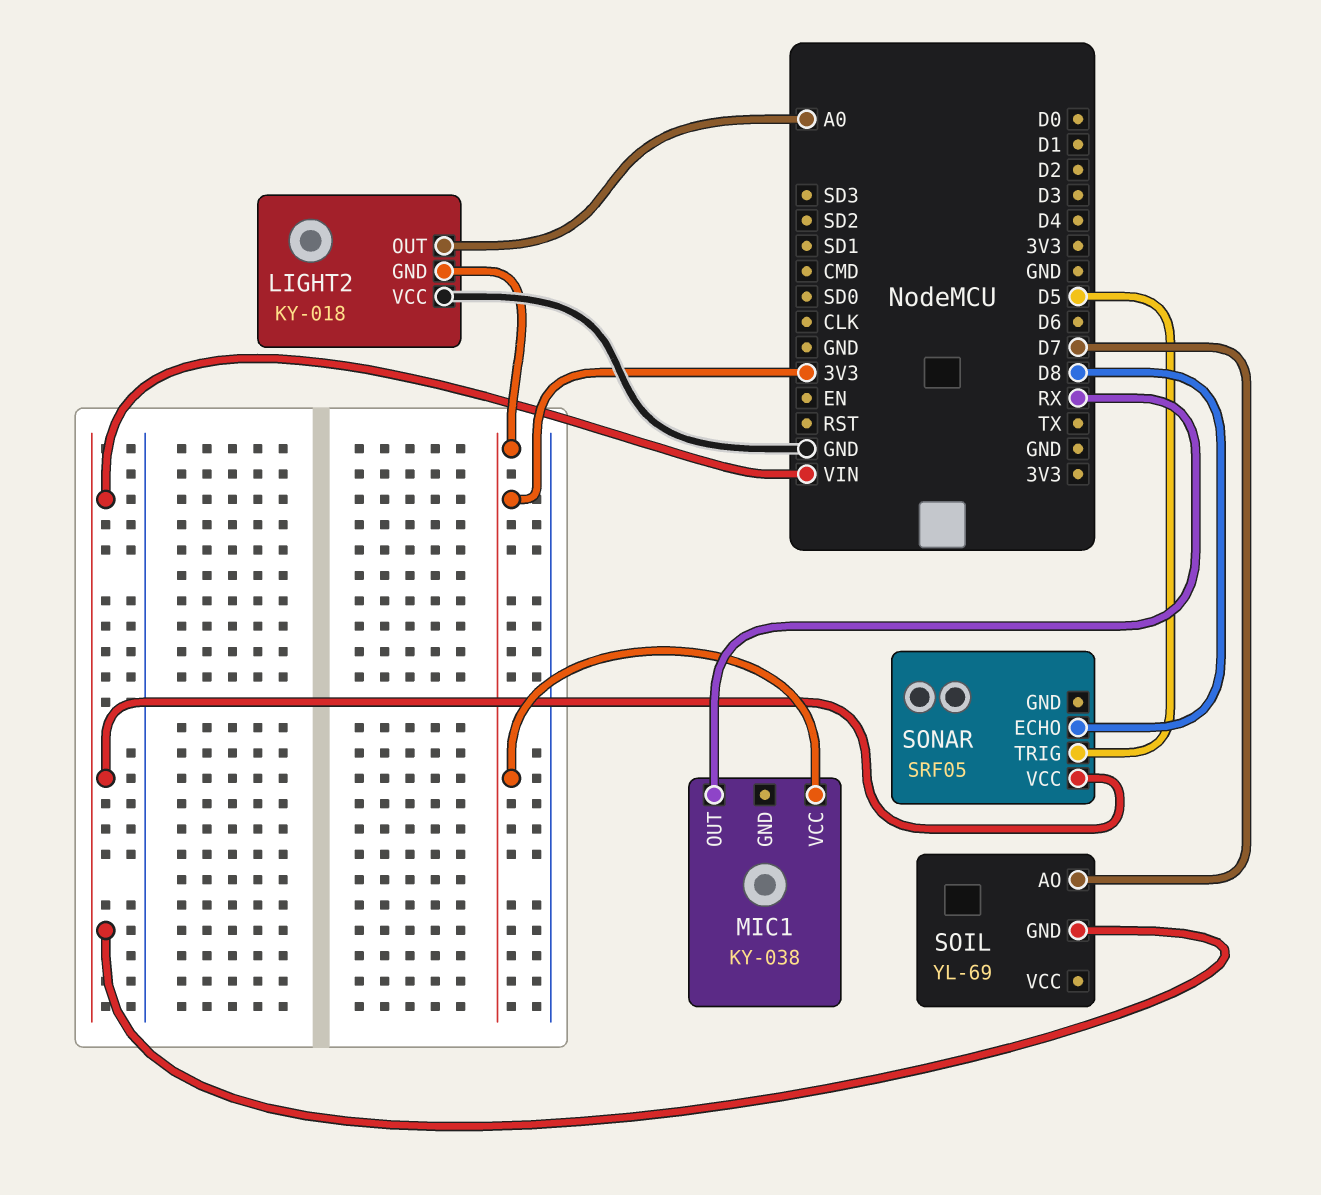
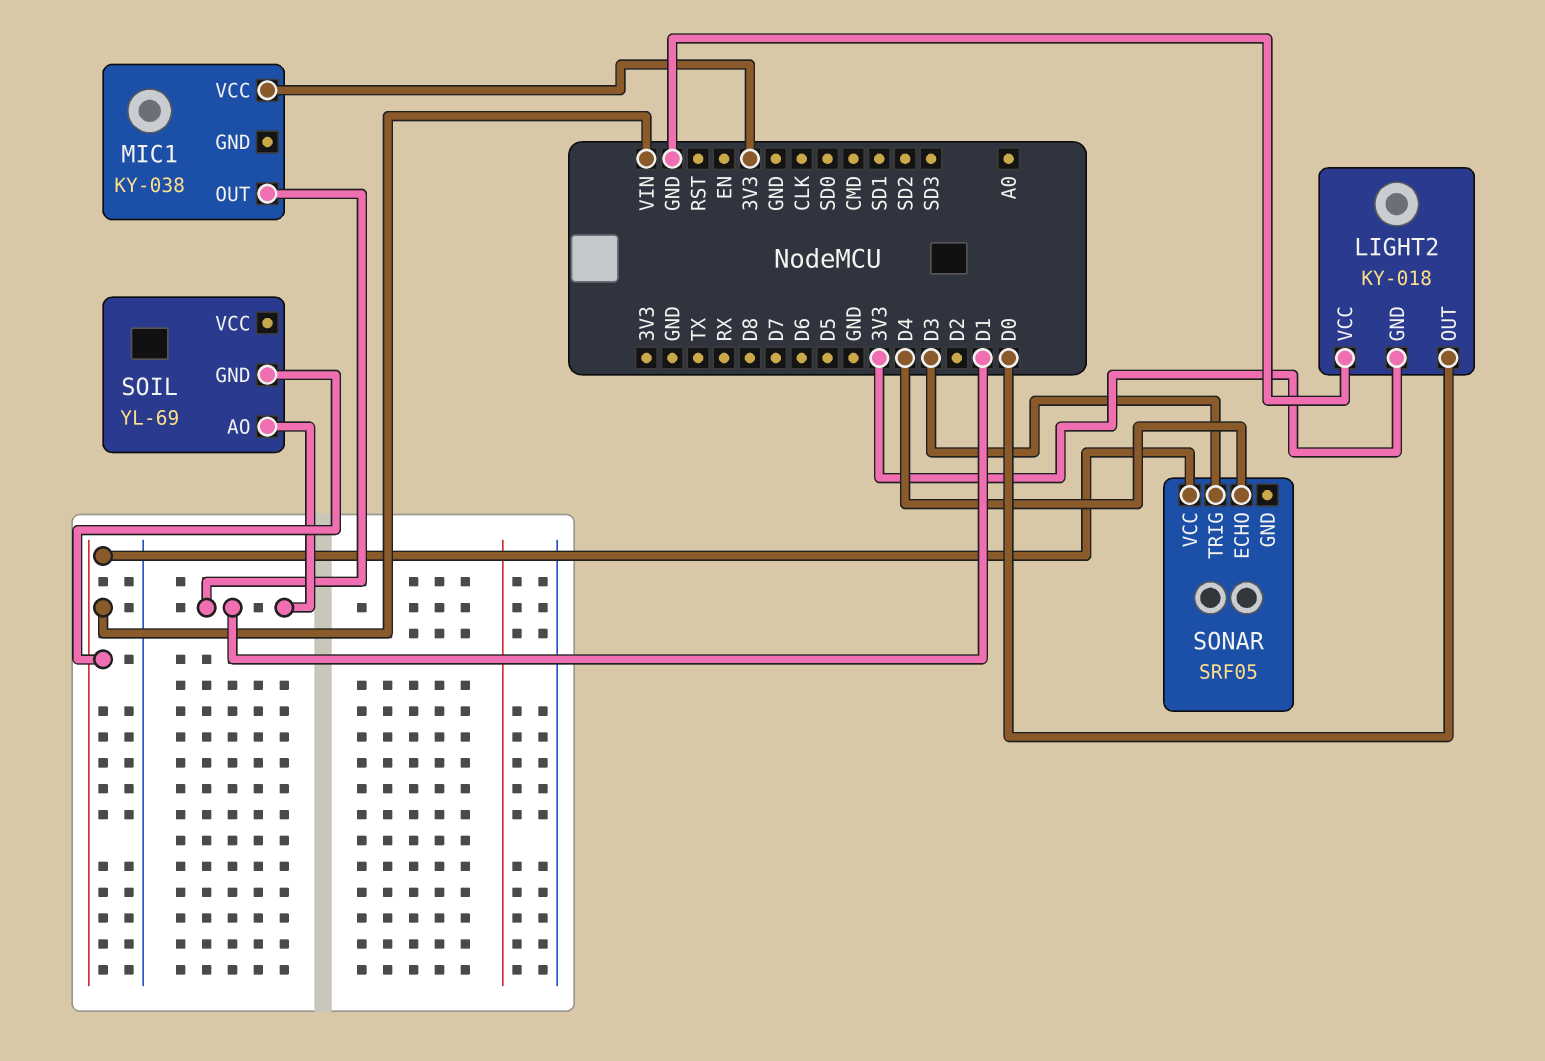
LIGHT2 pin OUT: A0 -> D0
MIC1 pin OUT: RX -> D1
SOIL pin AO: D7 -> D1
SONAR pin ECHO: D8 -> D4
SONAR pin TRIG: D5 -> D3

